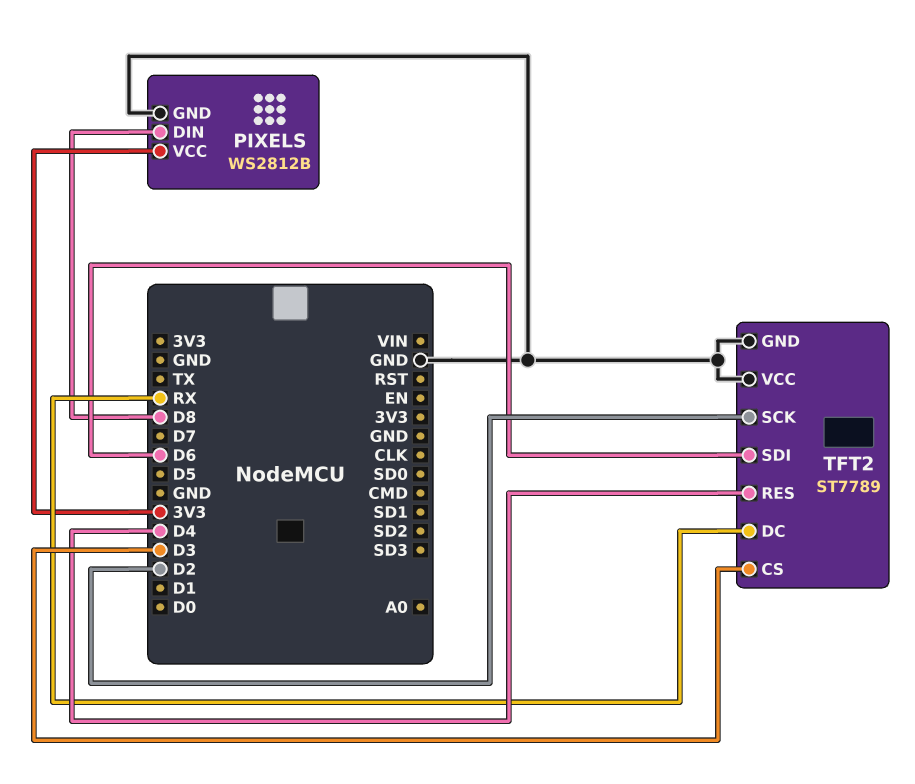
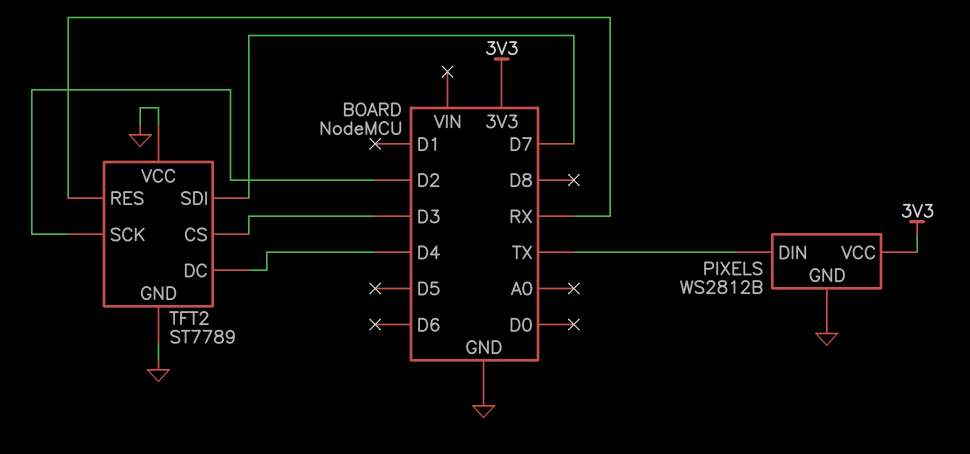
PIXELS pin DIN: D8 -> TX
TFT2 pin DC: RX -> D4
TFT2 pin RES: D4 -> RX
TFT2 pin SDI: D6 -> D7

